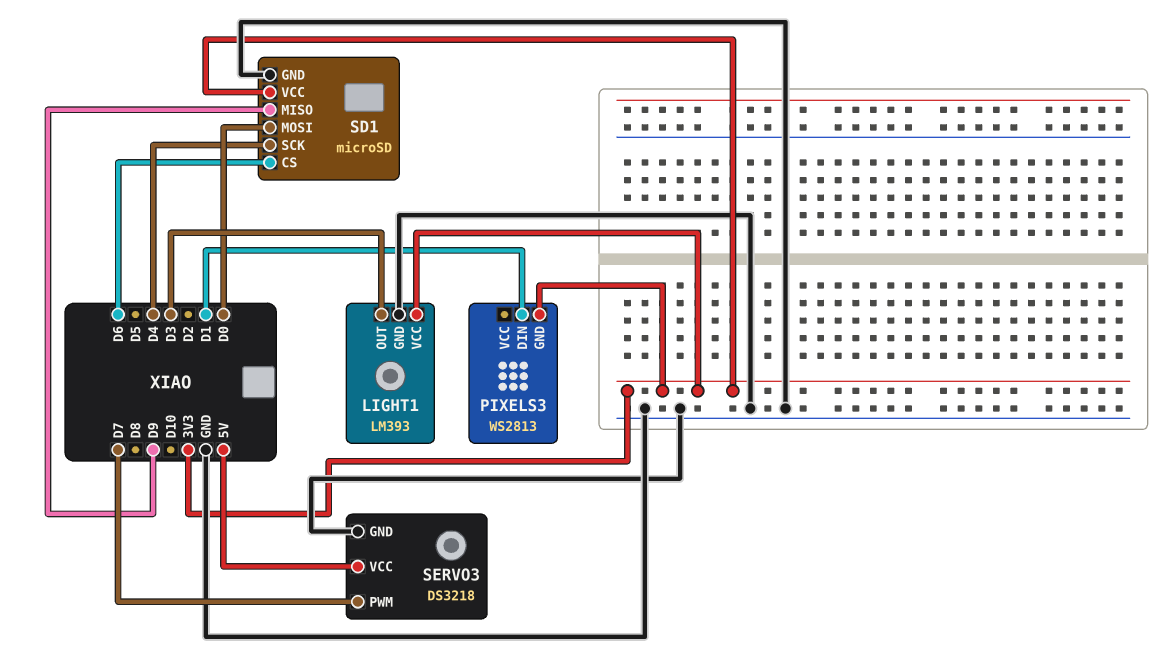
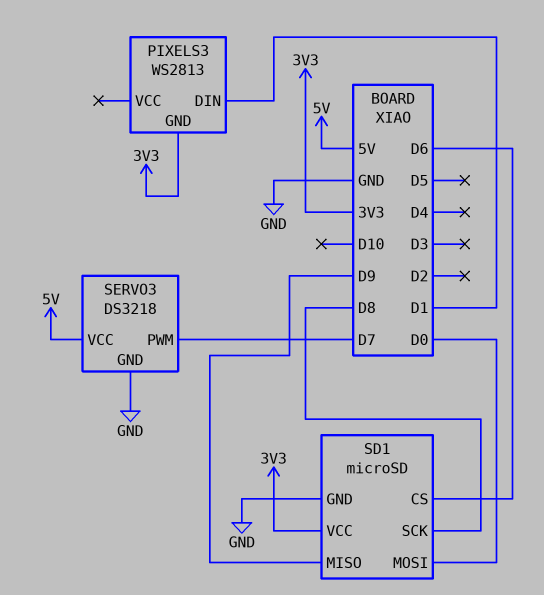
LIGHT1: LM393 -> none
LIGHT1 pin GND: GND -> none
LIGHT1 pin OUT: D3 -> none
LIGHT1 pin VCC: 3V3 -> none
SD1 pin SCK: D4 -> D8

